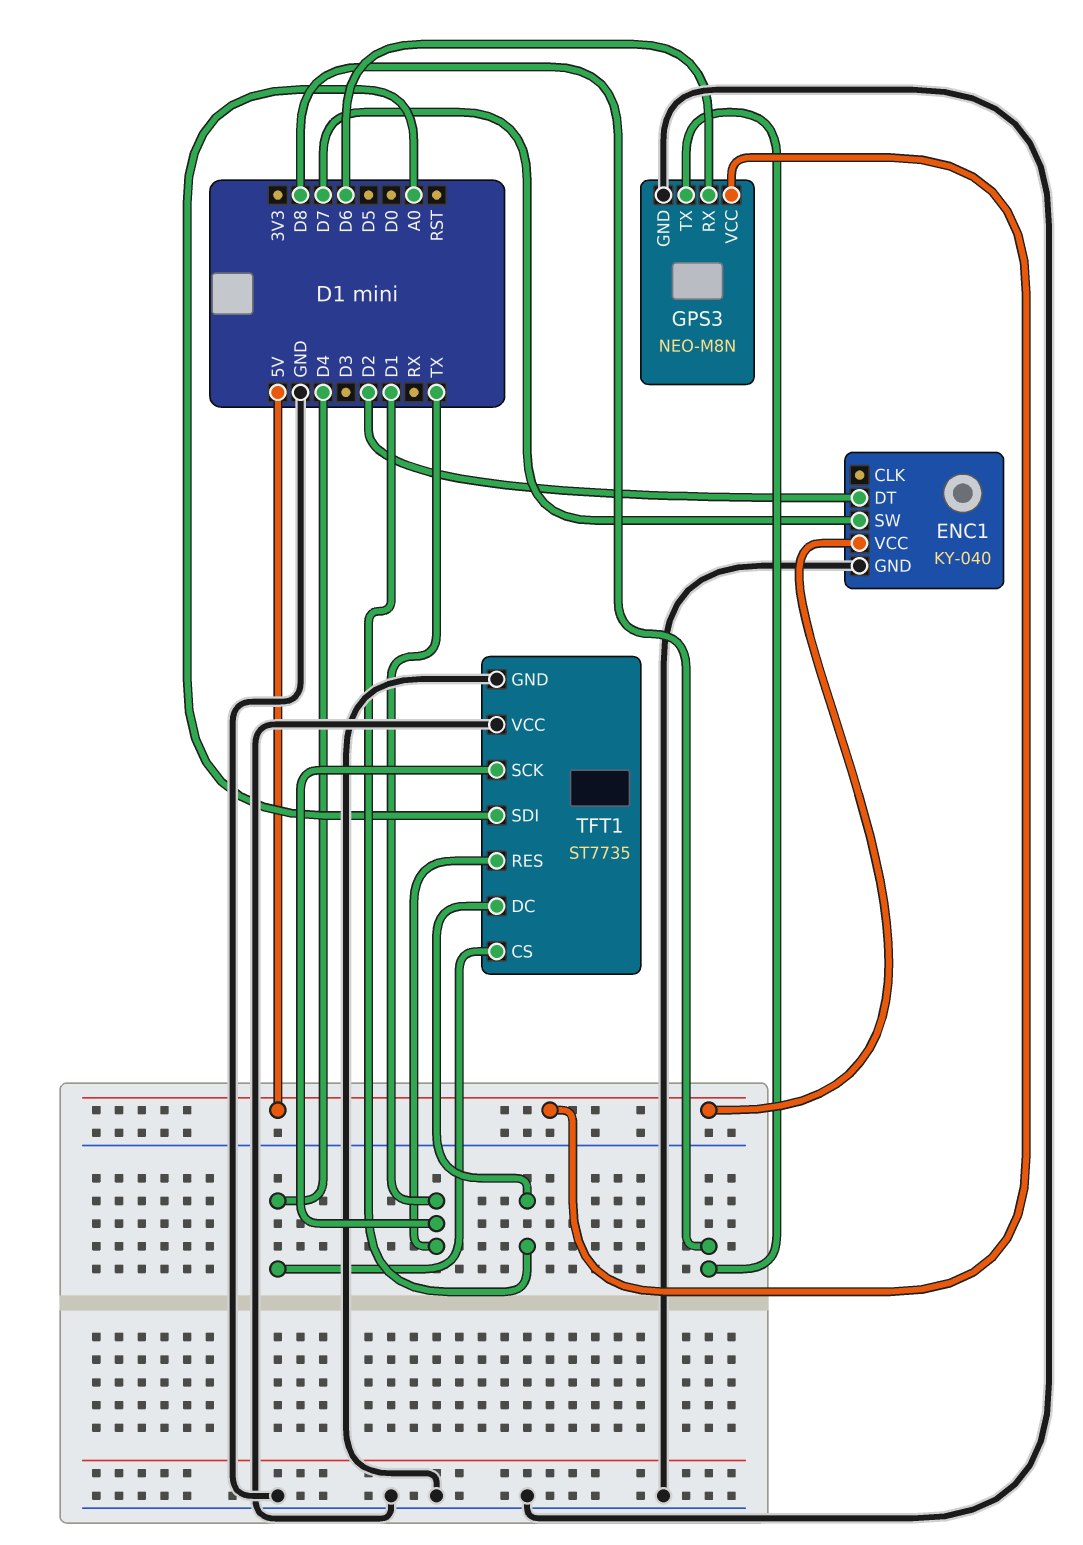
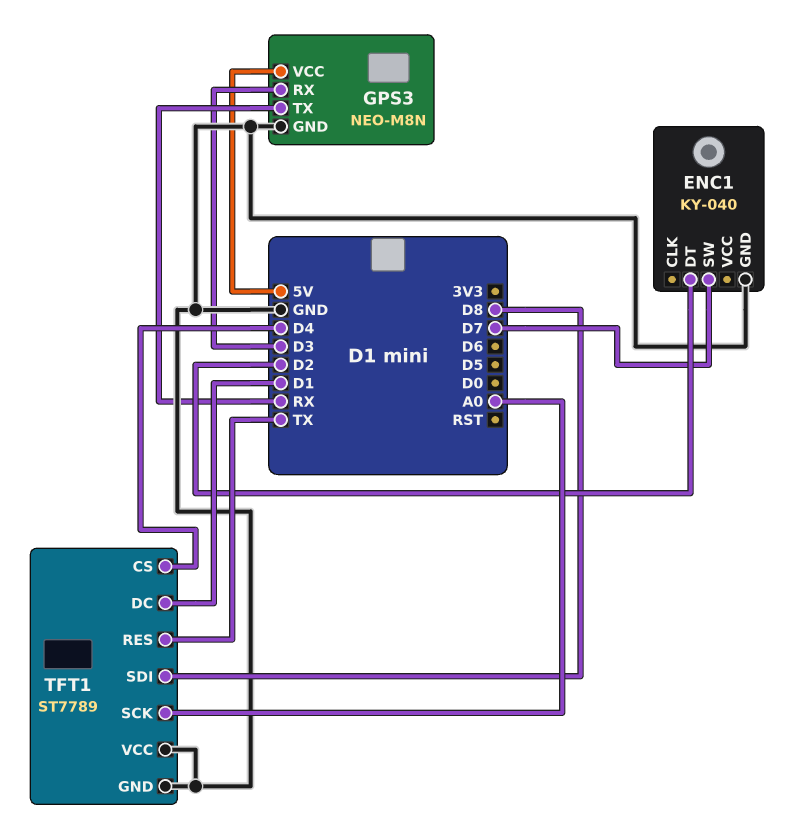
ENC1 pin VCC: 5V -> none
GPS3 pin RX: D6 -> D3
GPS3 pin TX: D8 -> RX
TFT1: ST7735 -> ST7789
TFT1 pin SCK: TX -> A0
TFT1 pin SDI: A0 -> D8

